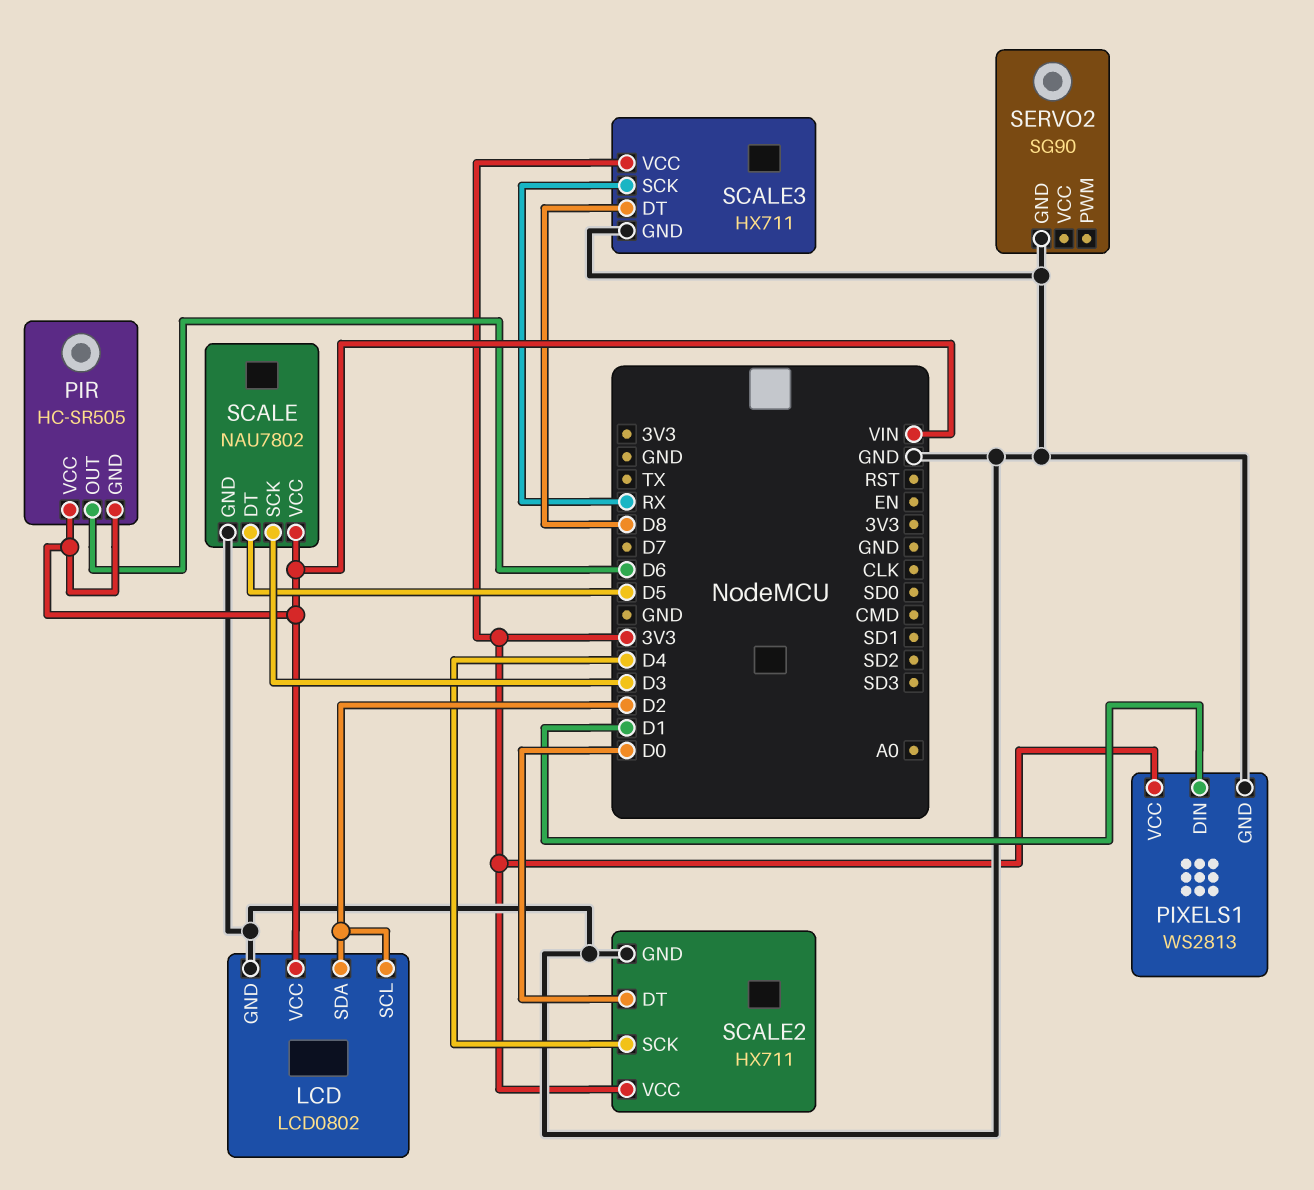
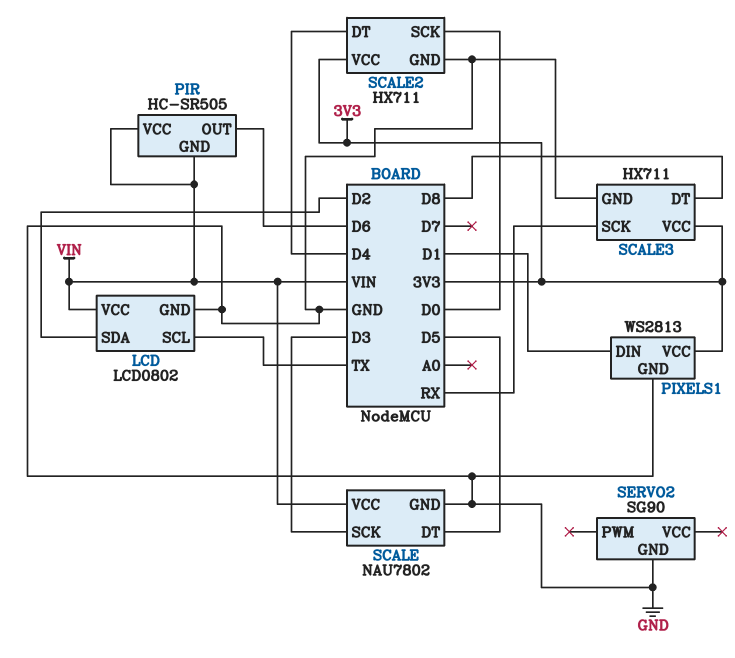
LCD pin SCL: D2 -> TX
SCALE2 pin DT: D0 -> D4
SCALE2 pin SCK: D4 -> D0

